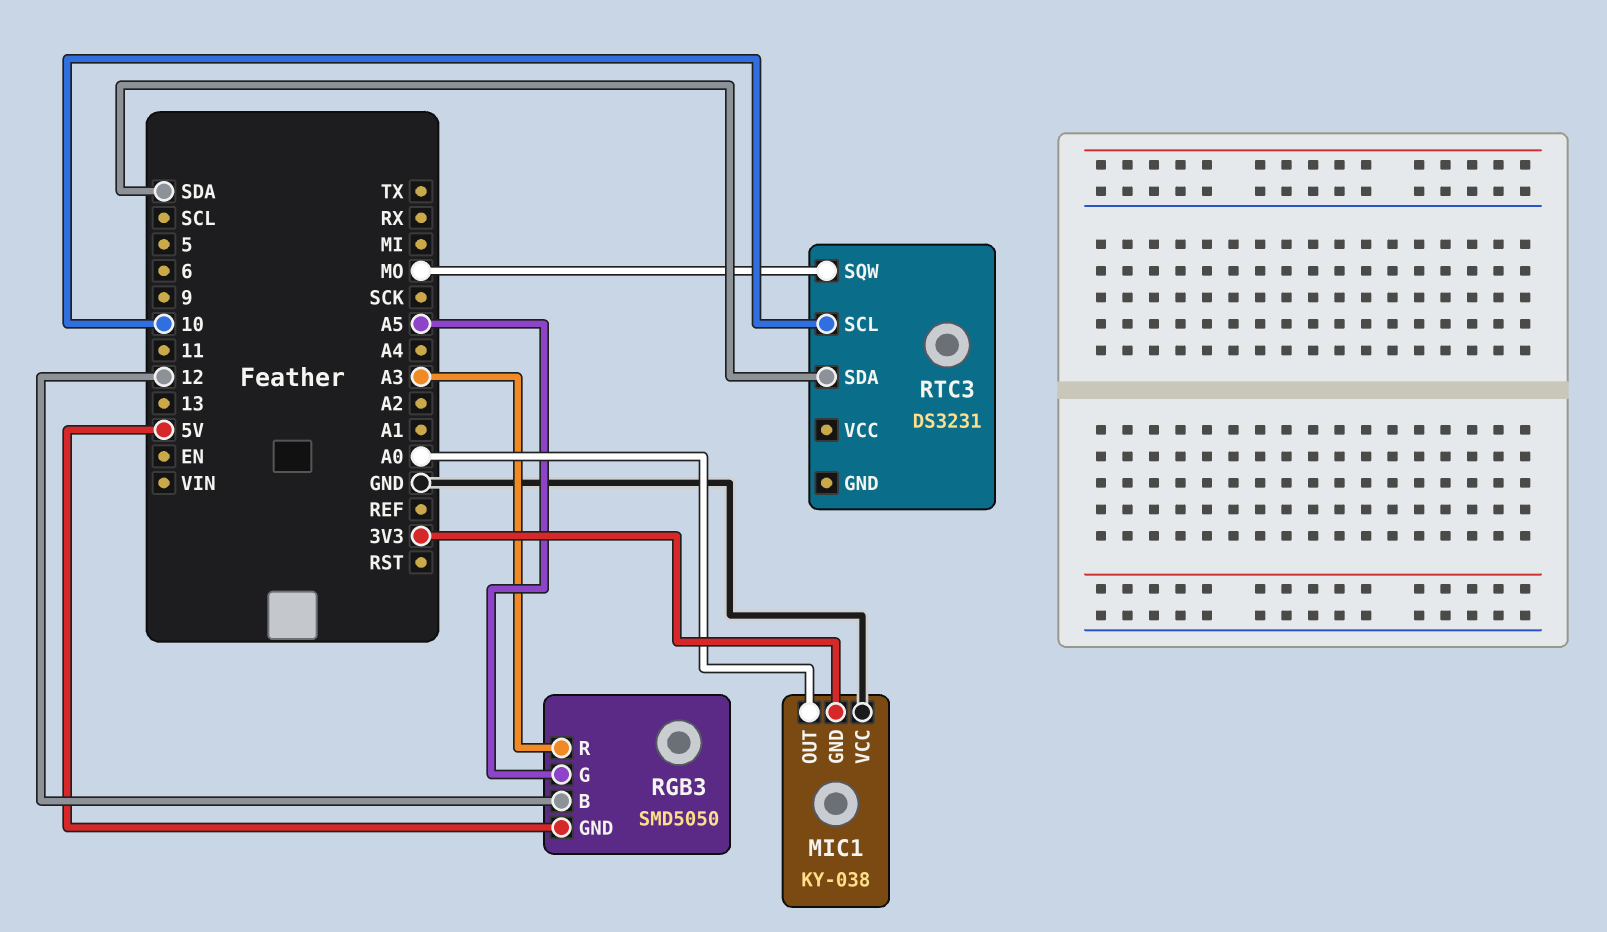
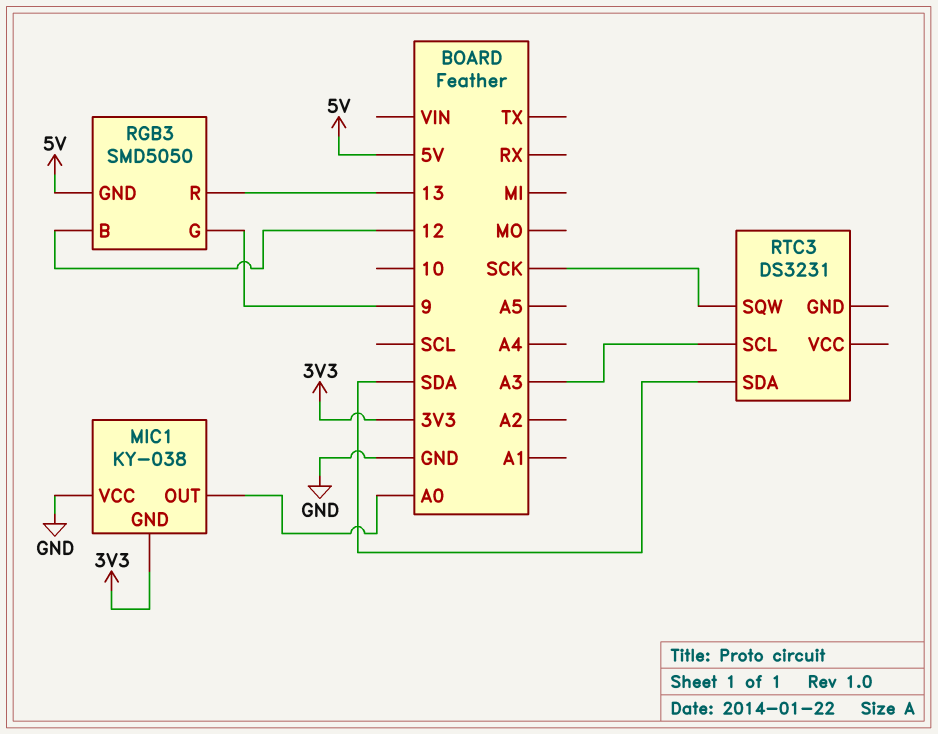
RGB3 pin G: A5 -> 9
RGB3 pin R: A3 -> 13
RTC3 pin SCL: 10 -> A3
RTC3 pin SQW: MO -> SCK

